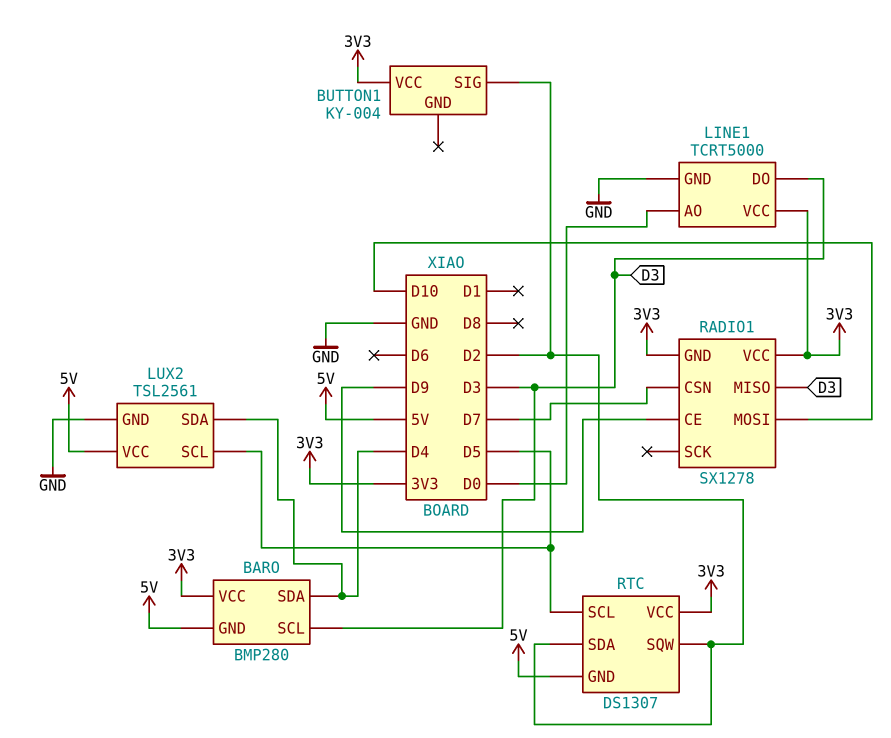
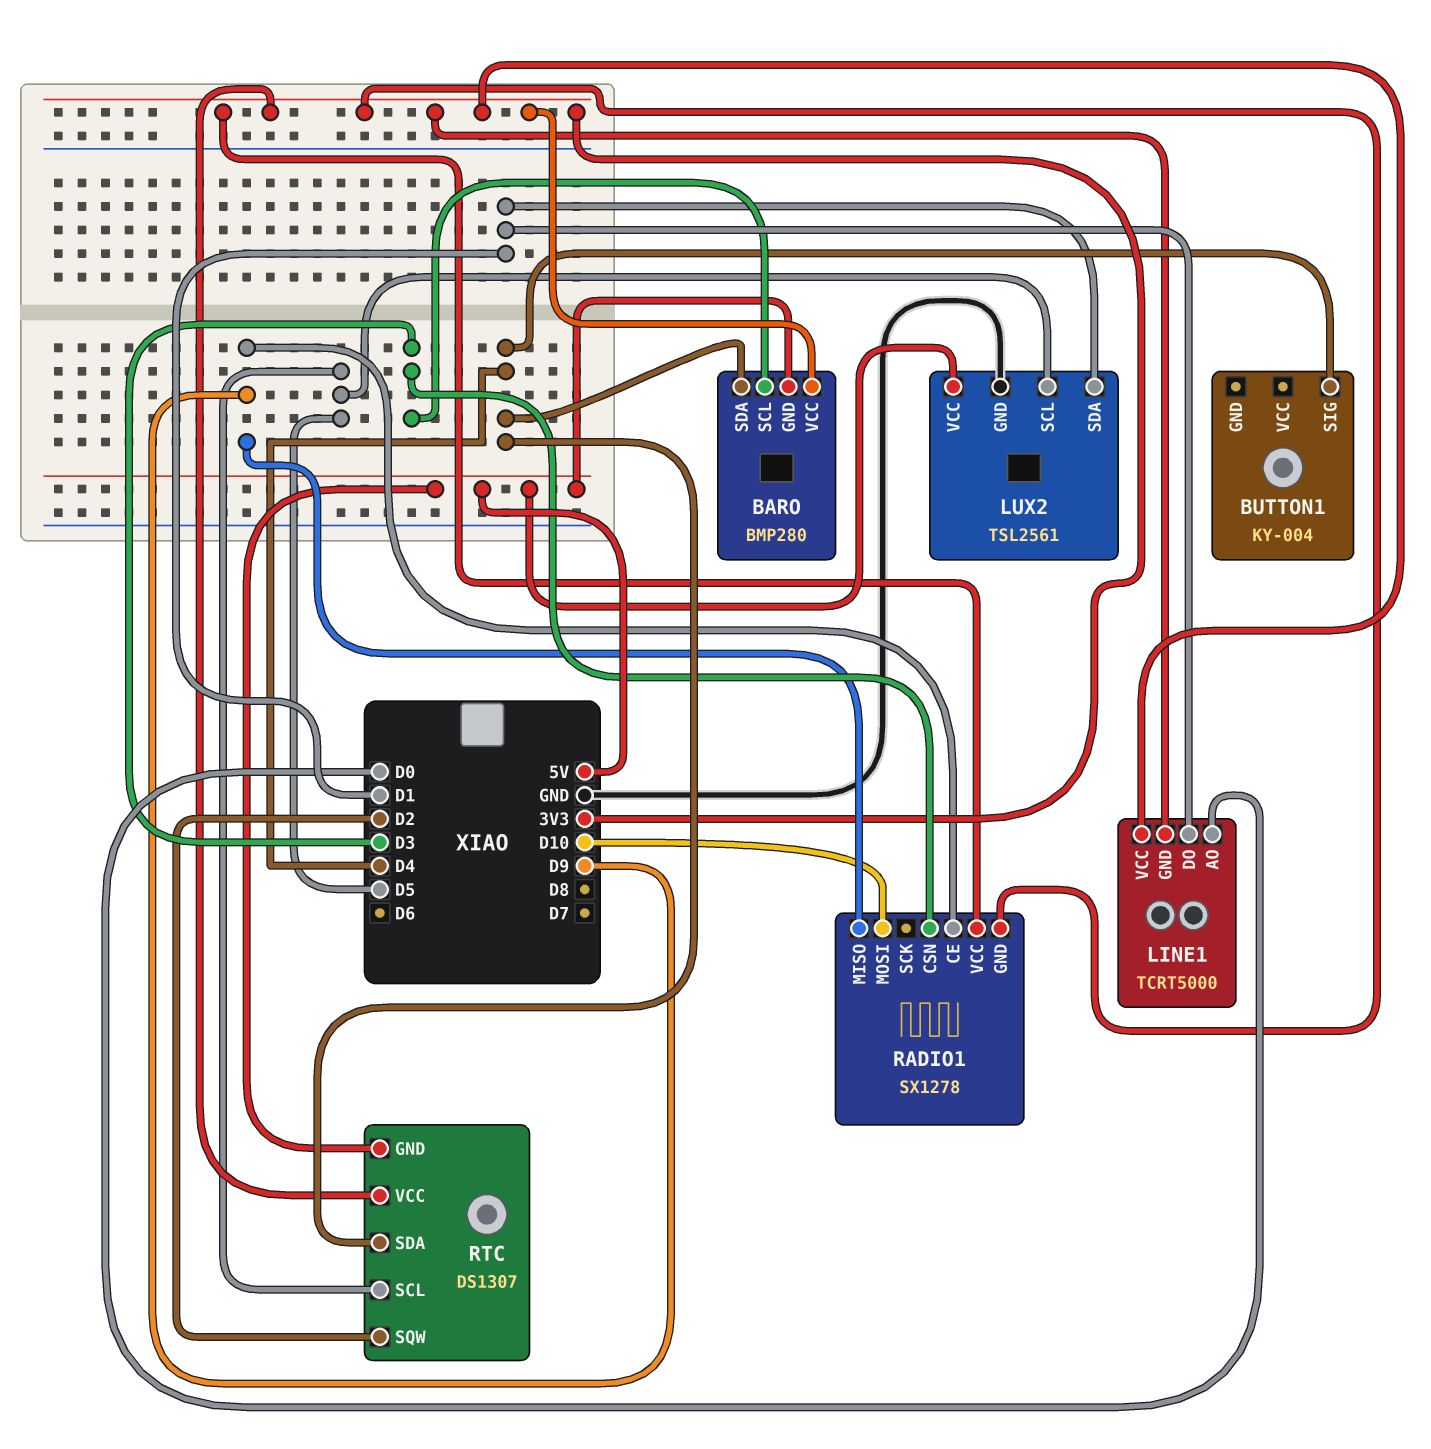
BUTTON1 pin SIG: D2 -> D4
BUTTON1 pin VCC: 3V3 -> none
LINE1 pin DO: D3 -> D1
LINE1 pin GND: GND -> 3V3
LUX2 pin SDA: D4 -> D1
RADIO1 pin CSN: D7 -> D3
RADIO1 pin MISO: D3 -> D9
RTC pin SDA: D2 -> D4

